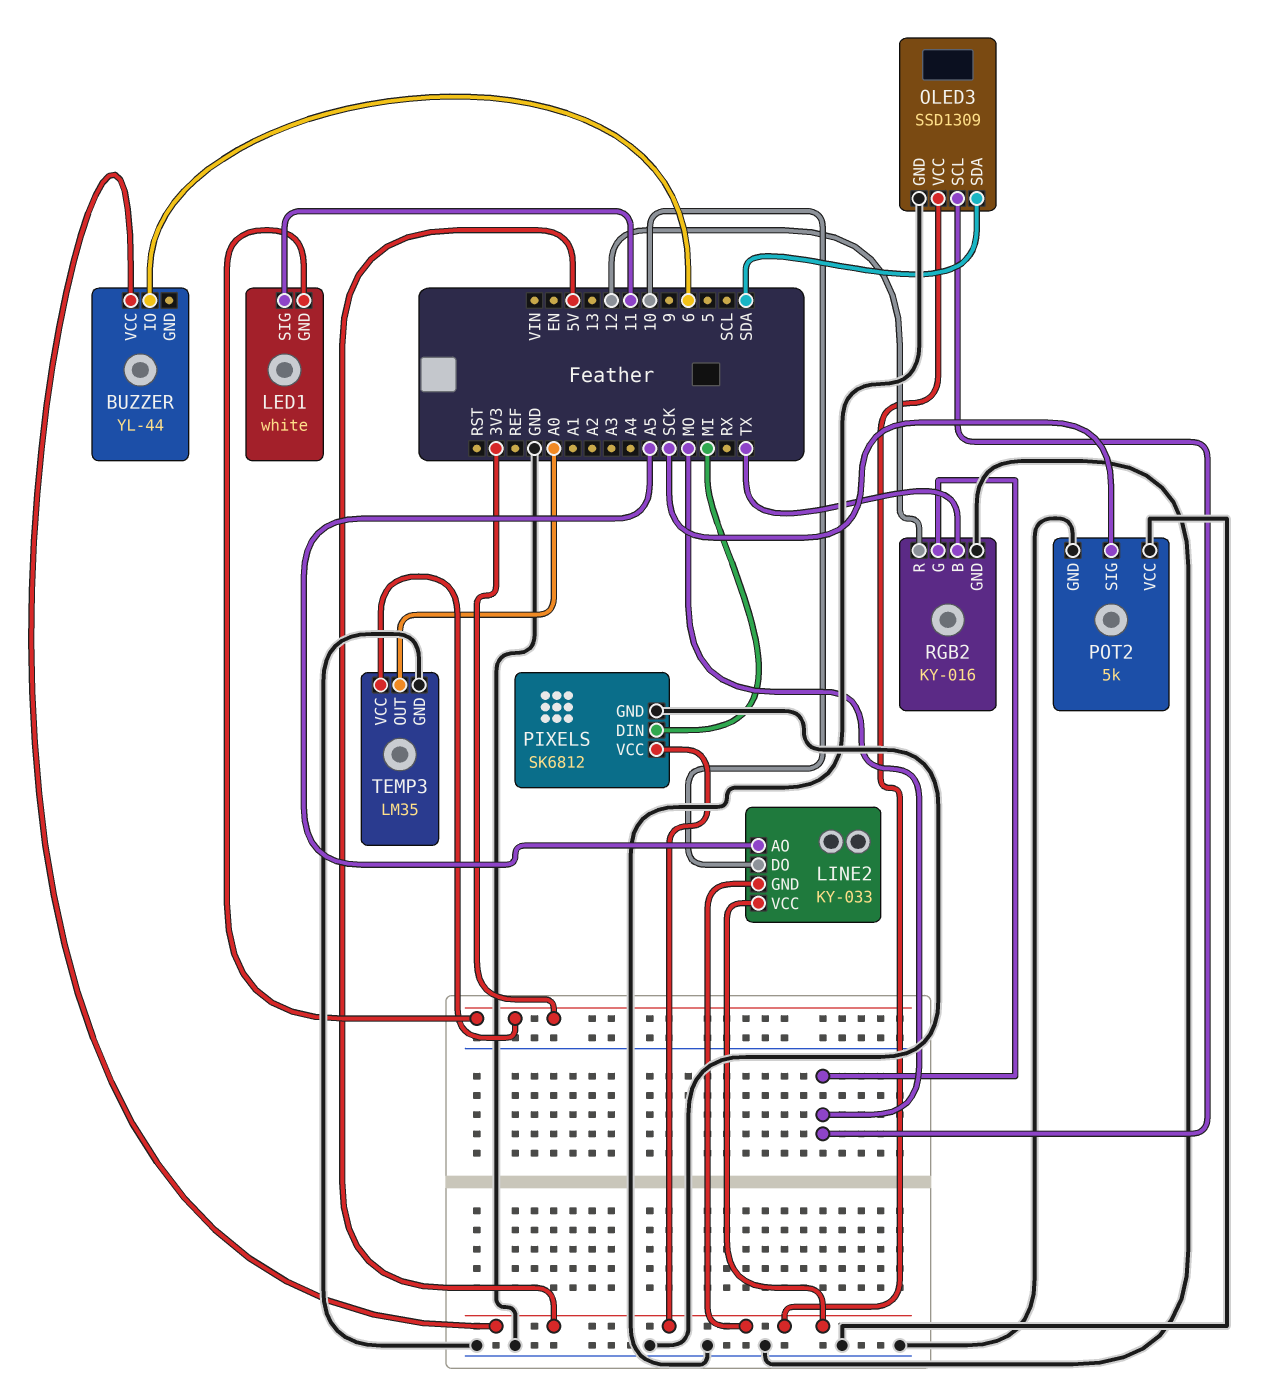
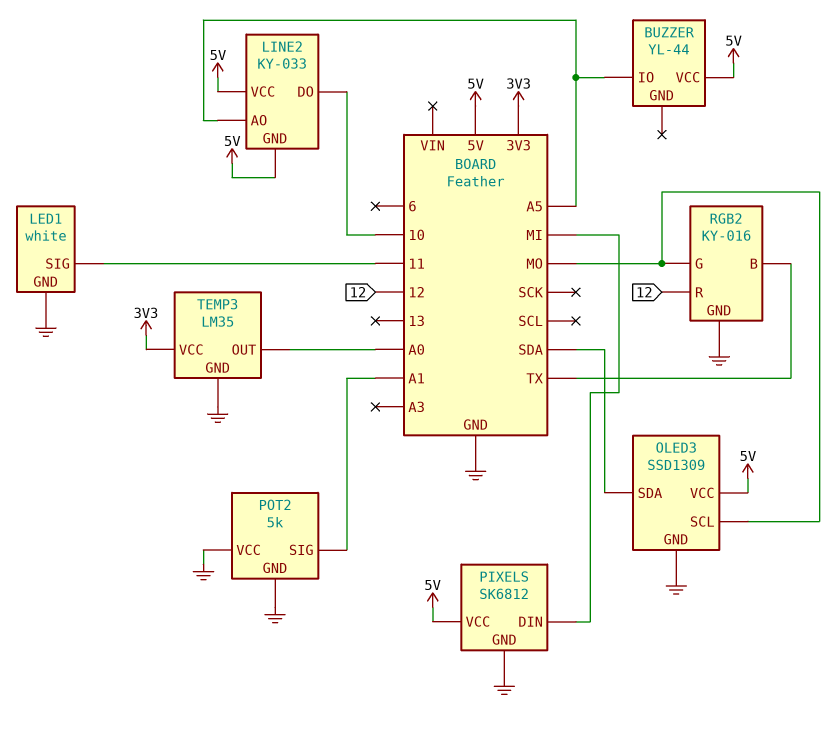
BUZZER pin IO: 6 -> A5
LED1 pin GND: 3V3 -> GND
POT2 pin SIG: SCK -> A1

